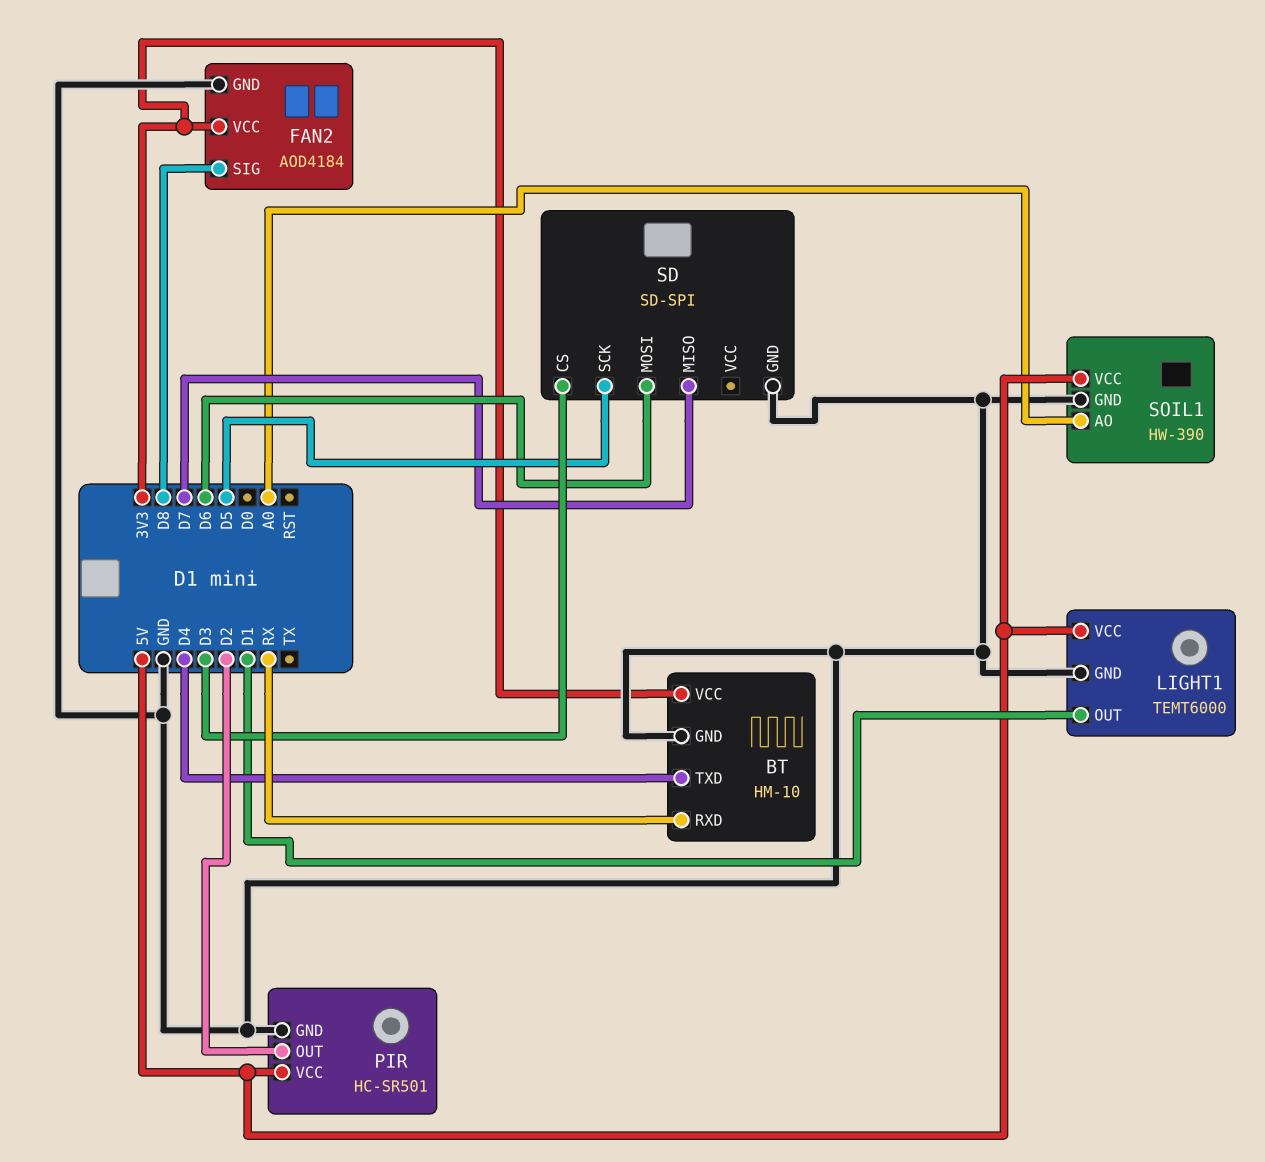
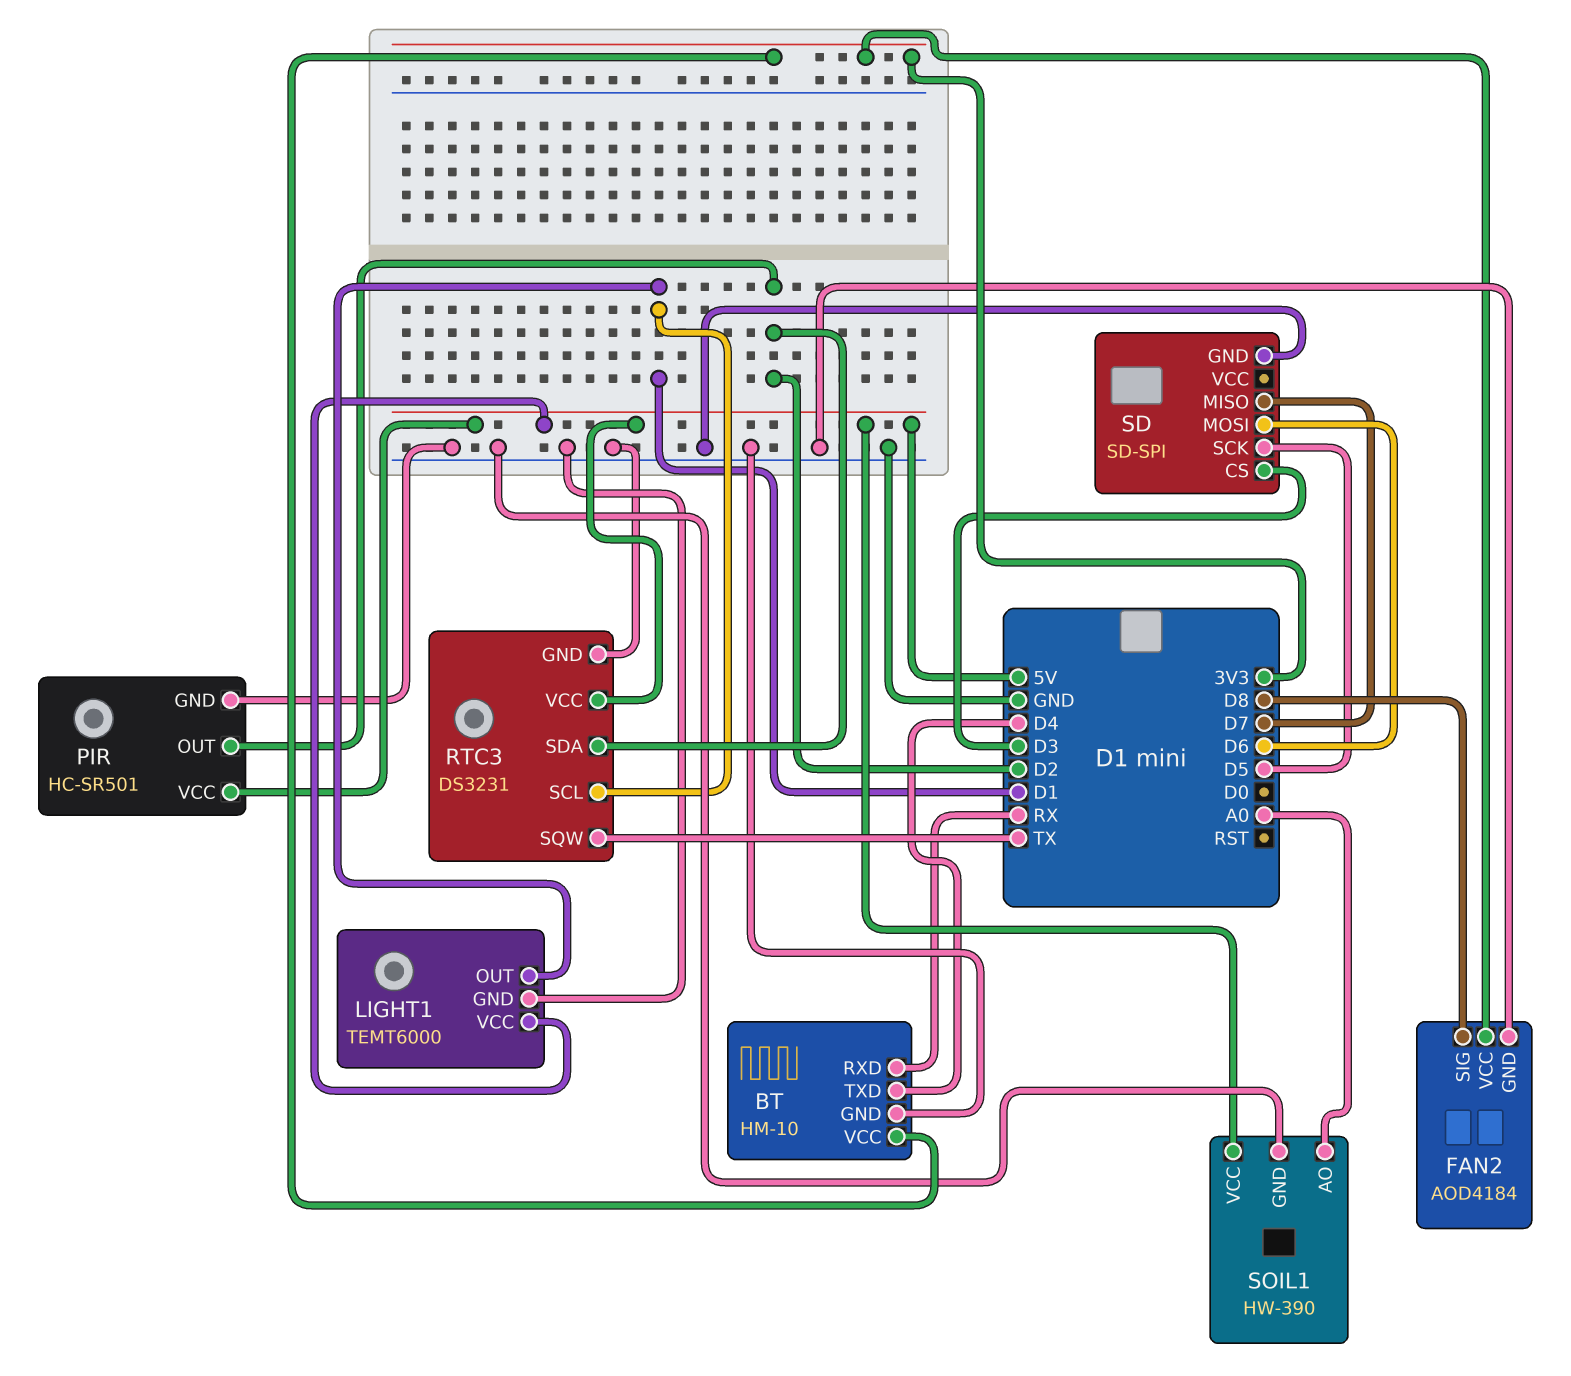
RTC3: none -> DS3231
RTC3 pin GND: none -> GND
RTC3 pin SCL: none -> D1
RTC3 pin SDA: none -> D2
RTC3 pin SQW: none -> TX
RTC3 pin VCC: none -> 5V

